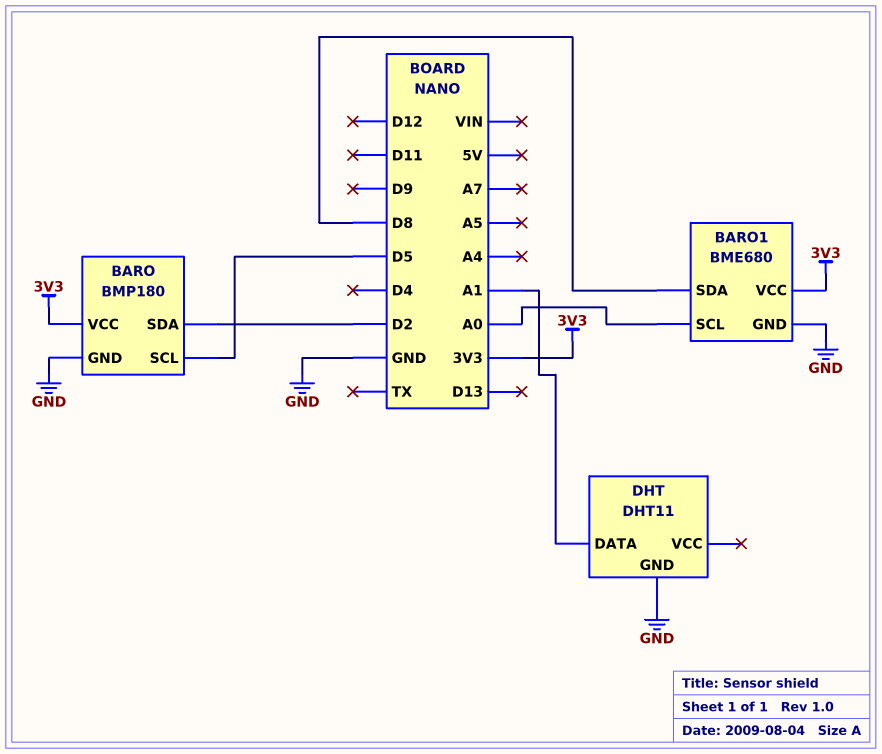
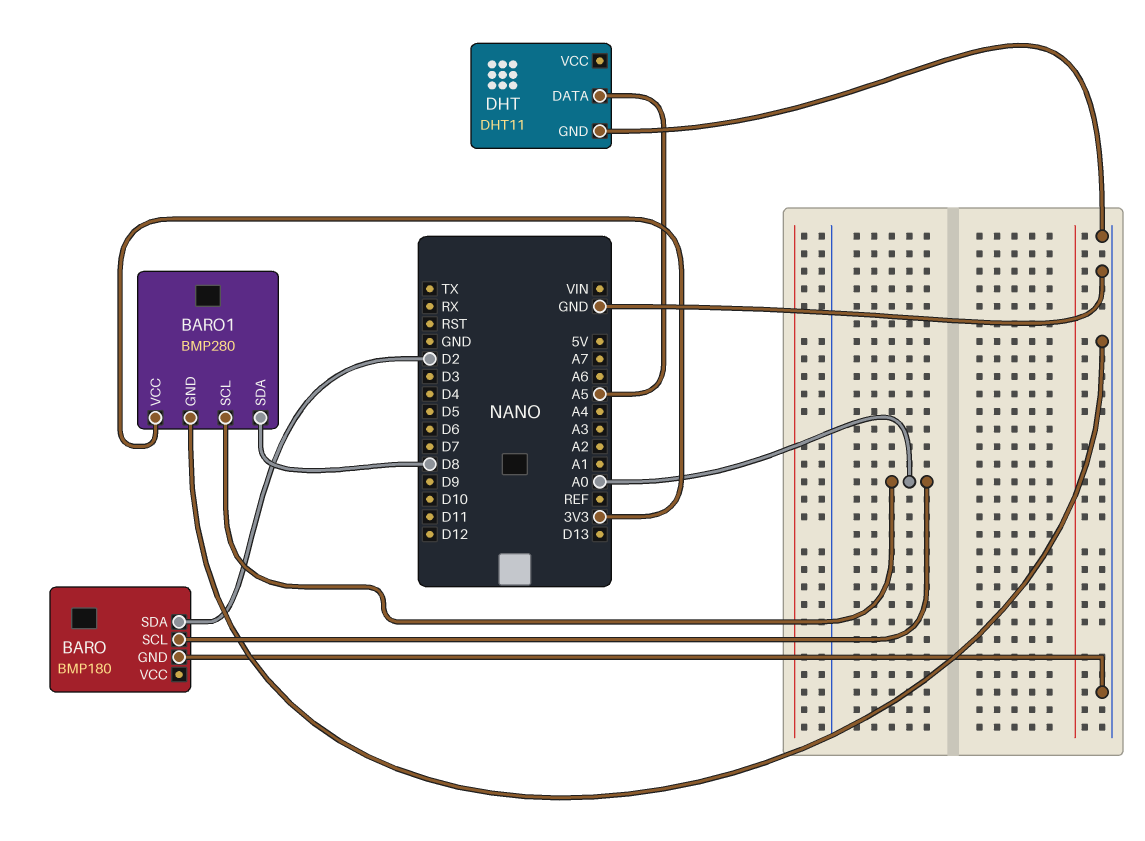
BARO pin SCL: D5 -> A0
BARO pin VCC: 3V3 -> none
BARO1: BME680 -> BMP280
DHT pin DATA: A1 -> A5

